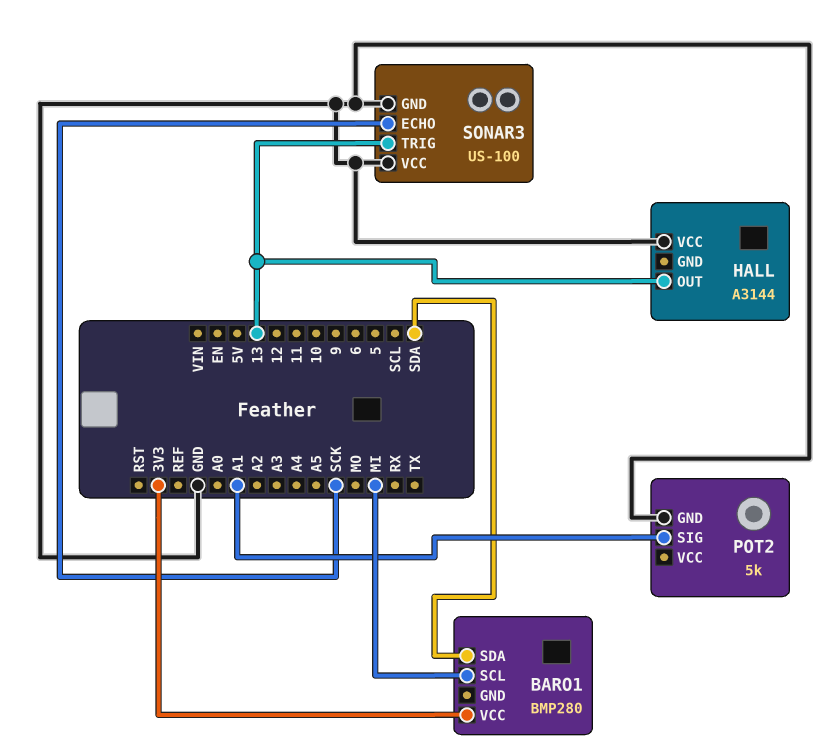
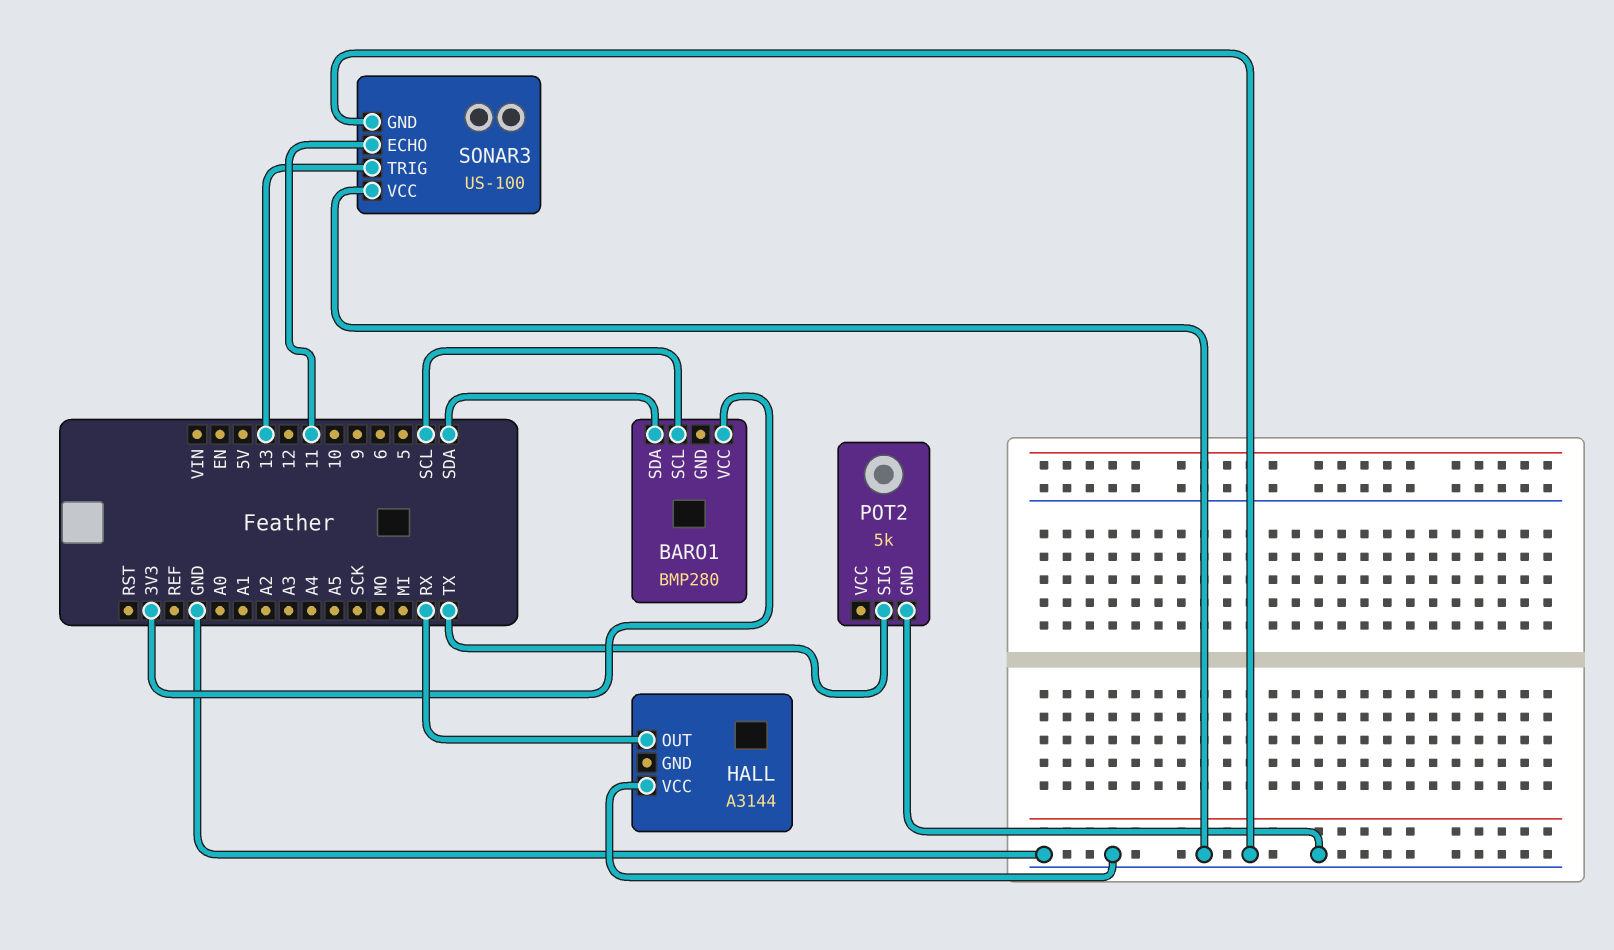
BARO1 pin SCL: MI -> SCL
HALL pin OUT: 13 -> RX
POT2 pin SIG: A1 -> TX
SONAR3 pin ECHO: SCK -> 11

